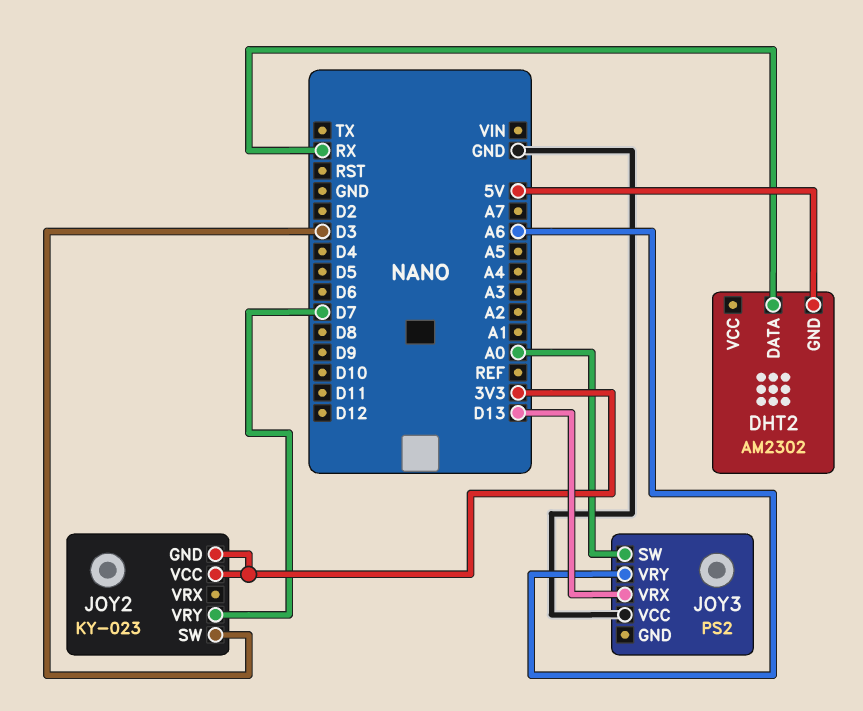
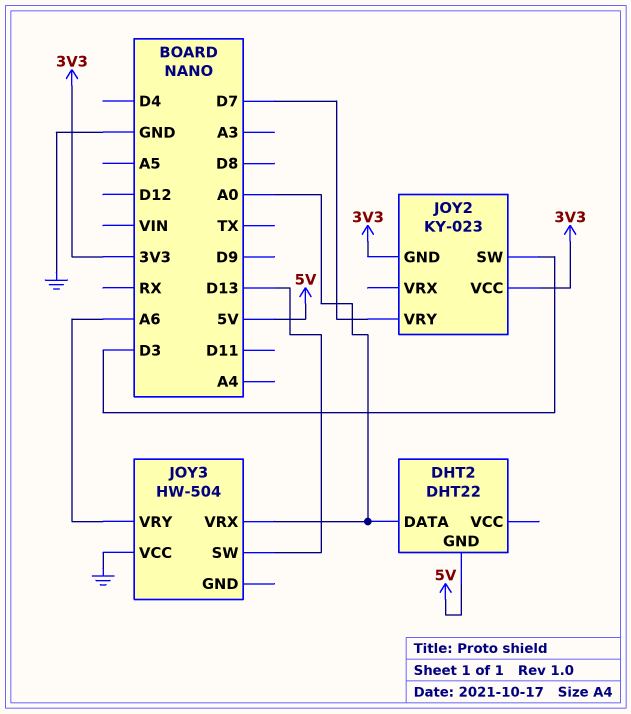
DHT2: AM2302 -> DHT22
DHT2 pin DATA: RX -> A0
JOY3: PS2 -> HW-504
JOY3 pin SW: A0 -> D13
JOY3 pin VRX: D13 -> A0

